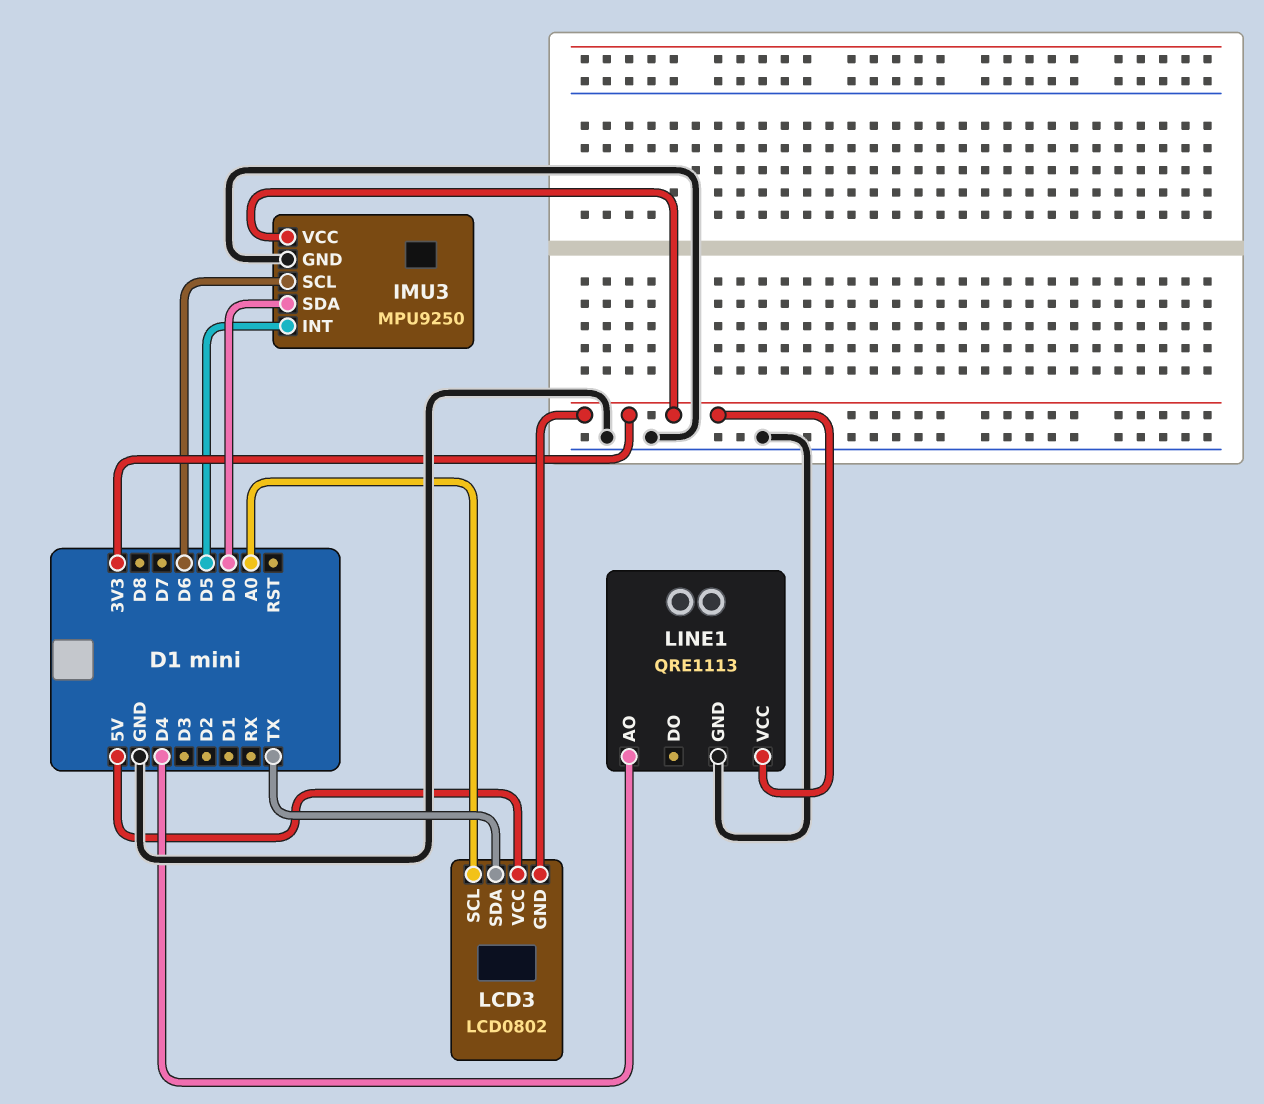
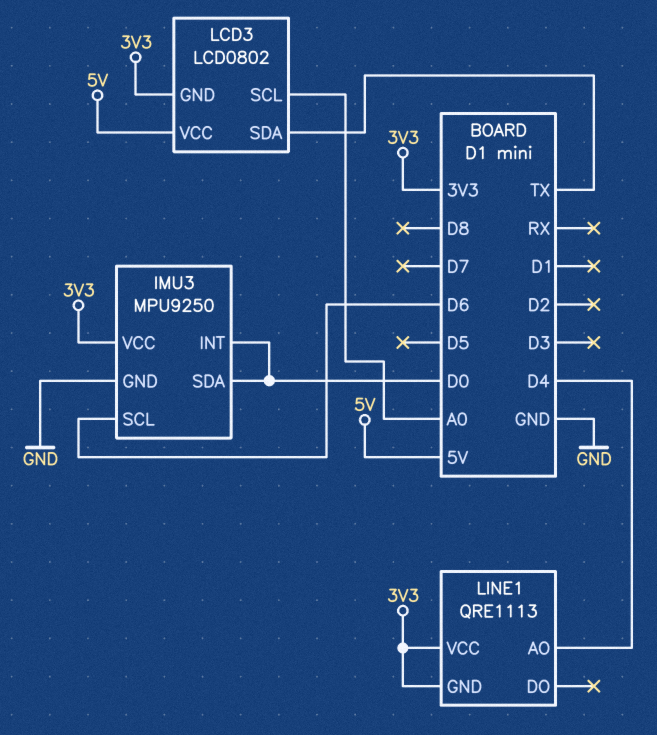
IMU3 pin INT: D5 -> D0
LINE1 pin GND: GND -> 3V3

